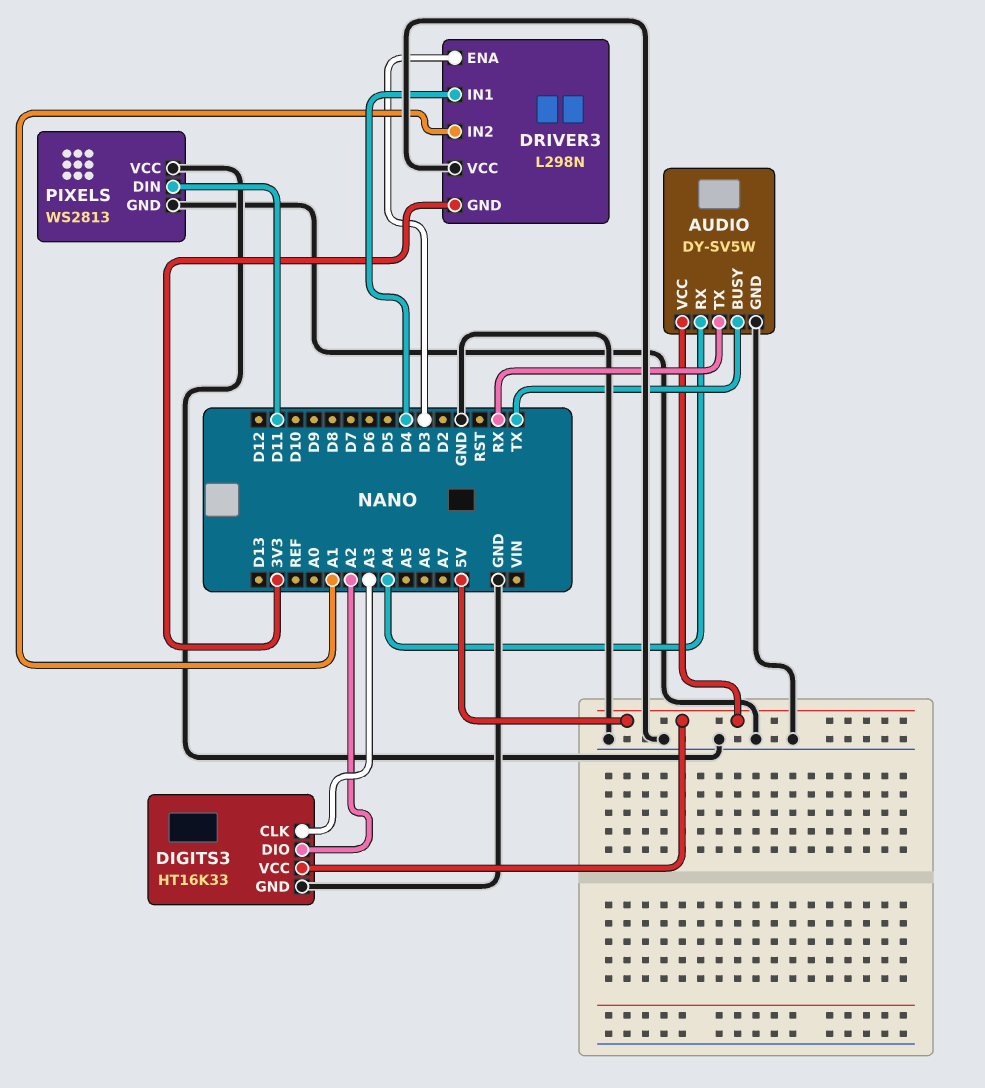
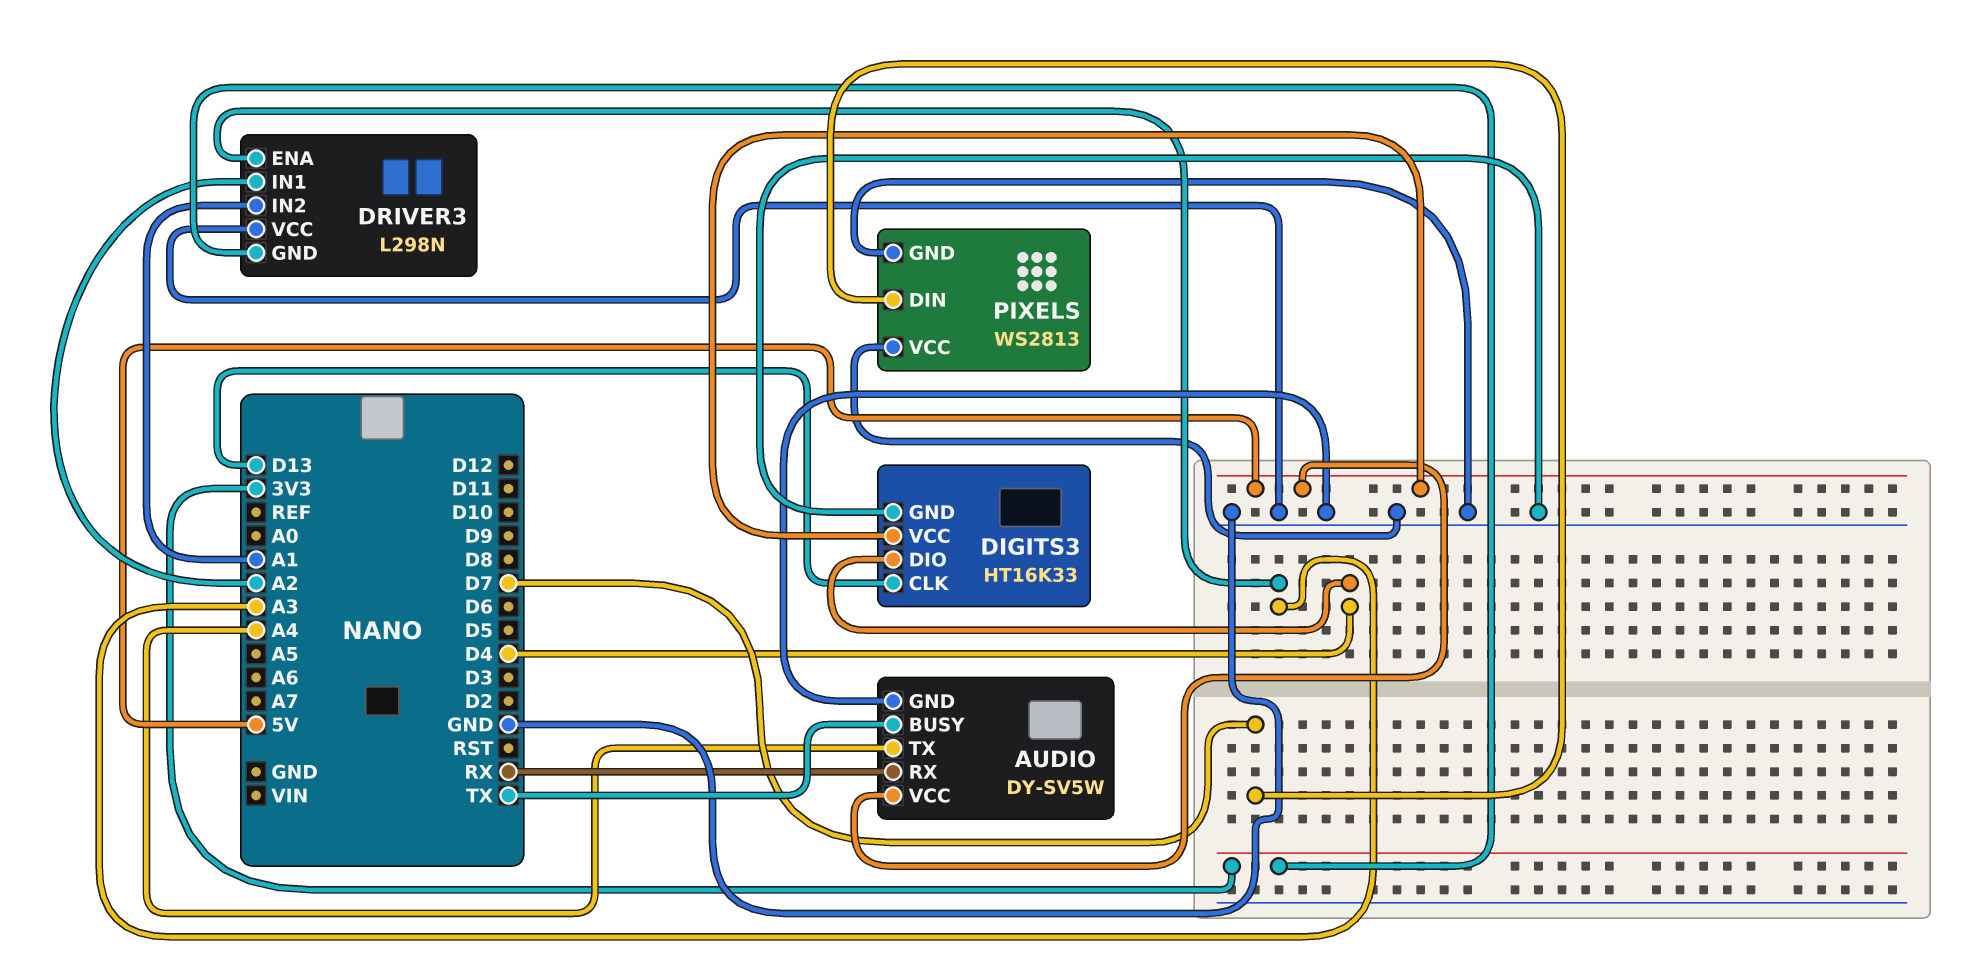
AUDIO pin RX: A4 -> RX
AUDIO pin TX: RX -> A4
DIGITS3 pin CLK: A3 -> D13
DIGITS3 pin DIO: A2 -> D4
DRIVER3 pin ENA: D3 -> A3
DRIVER3 pin IN1: D4 -> A2
PIXELS pin DIN: D11 -> D7

